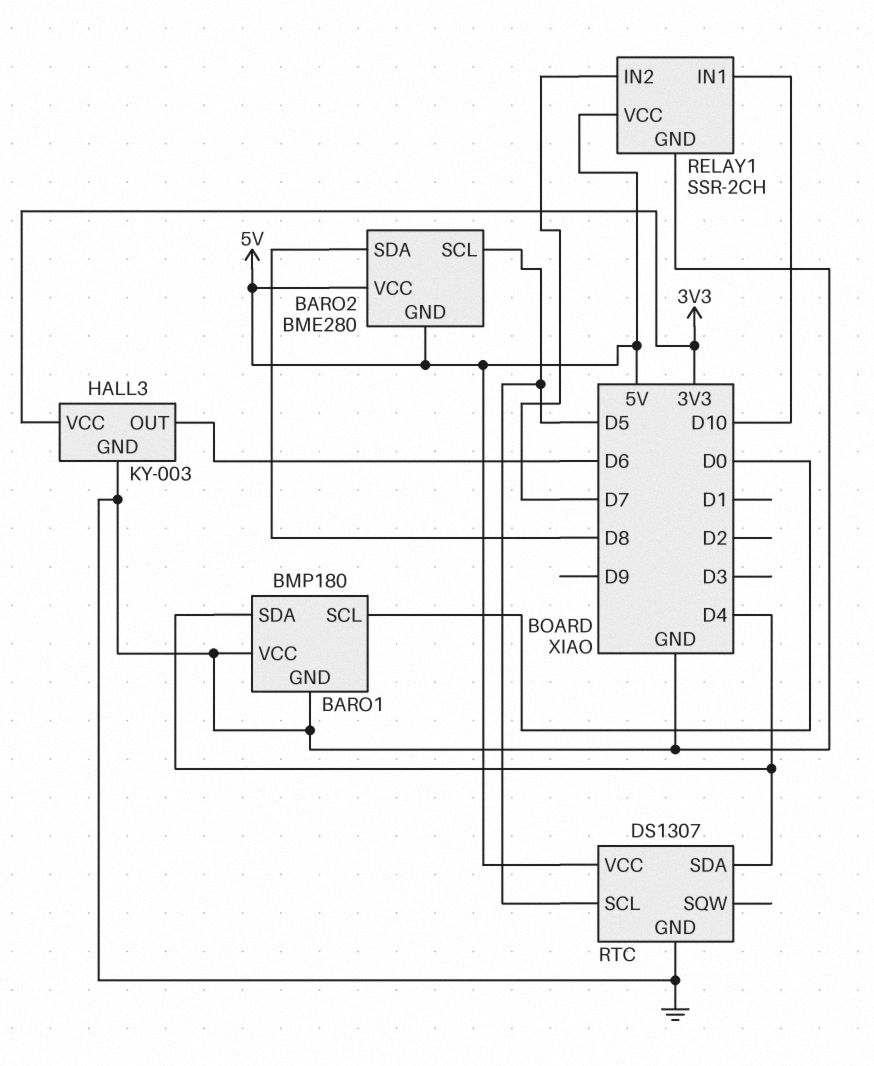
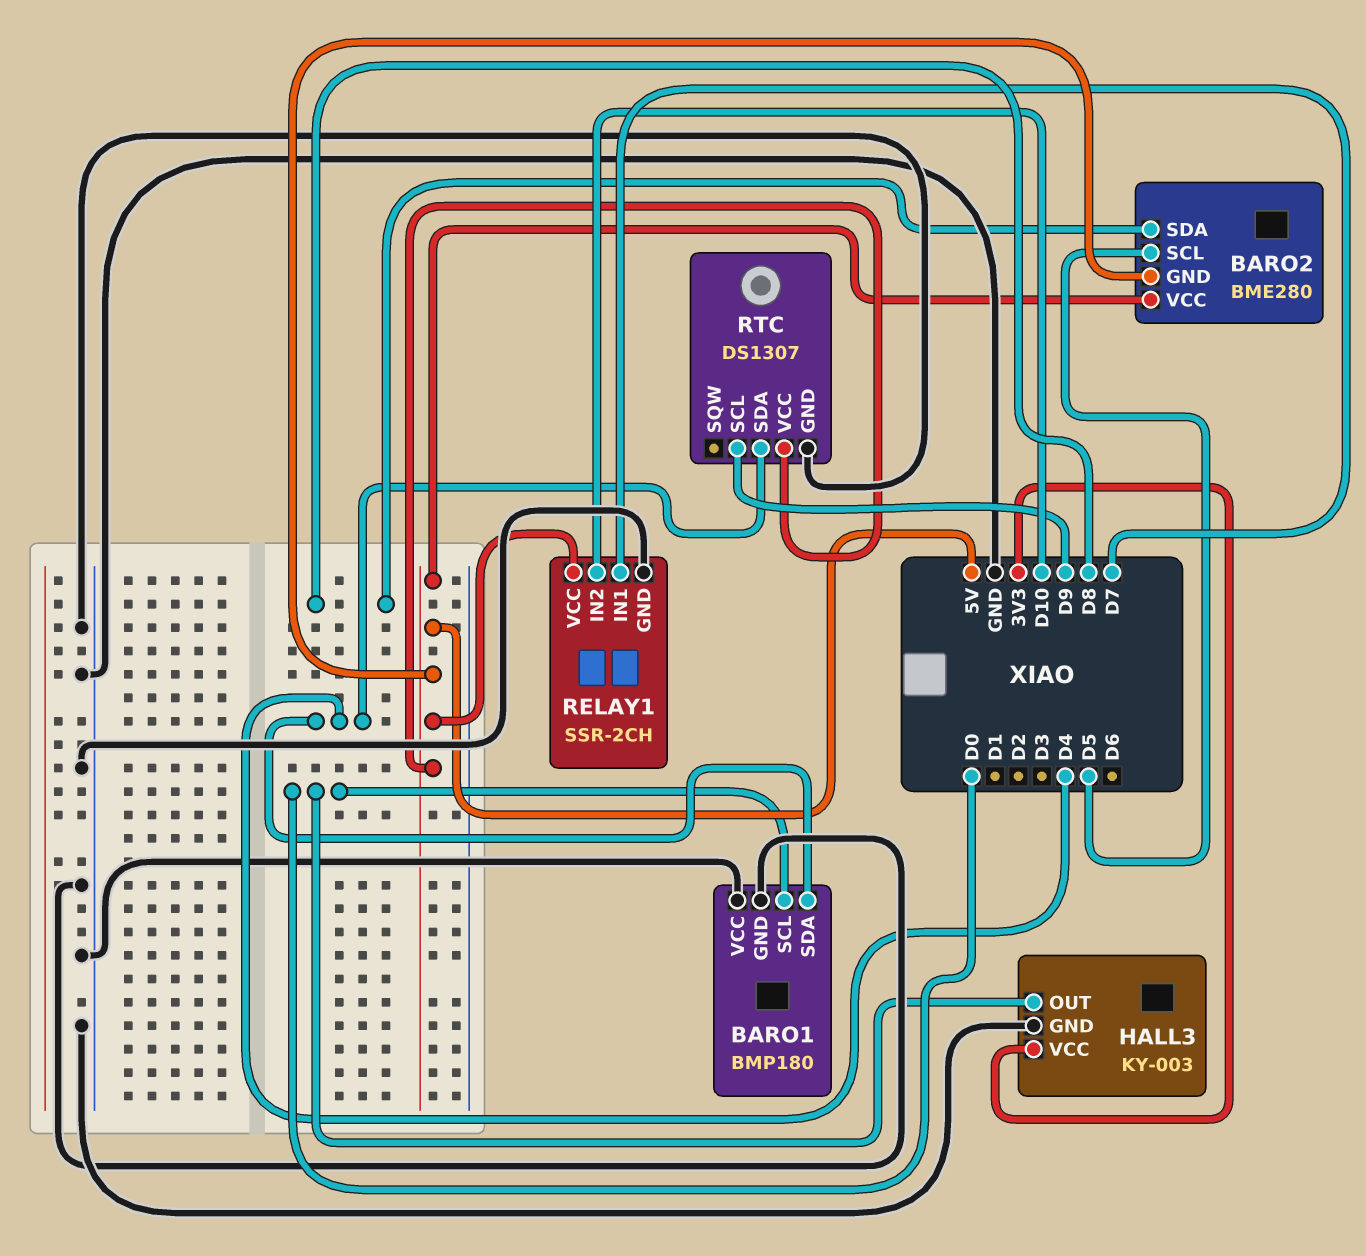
HALL3 pin OUT: D6 -> D0
RELAY1 pin IN1: D10 -> D7
RELAY1 pin IN2: D7 -> D10
RTC pin SCL: D5 -> D9

